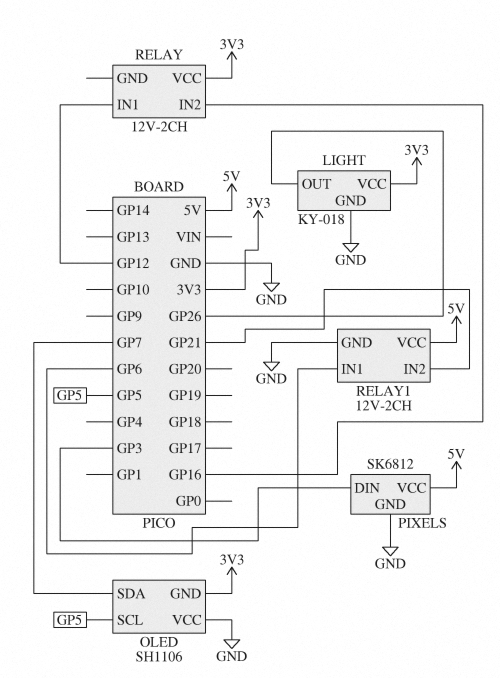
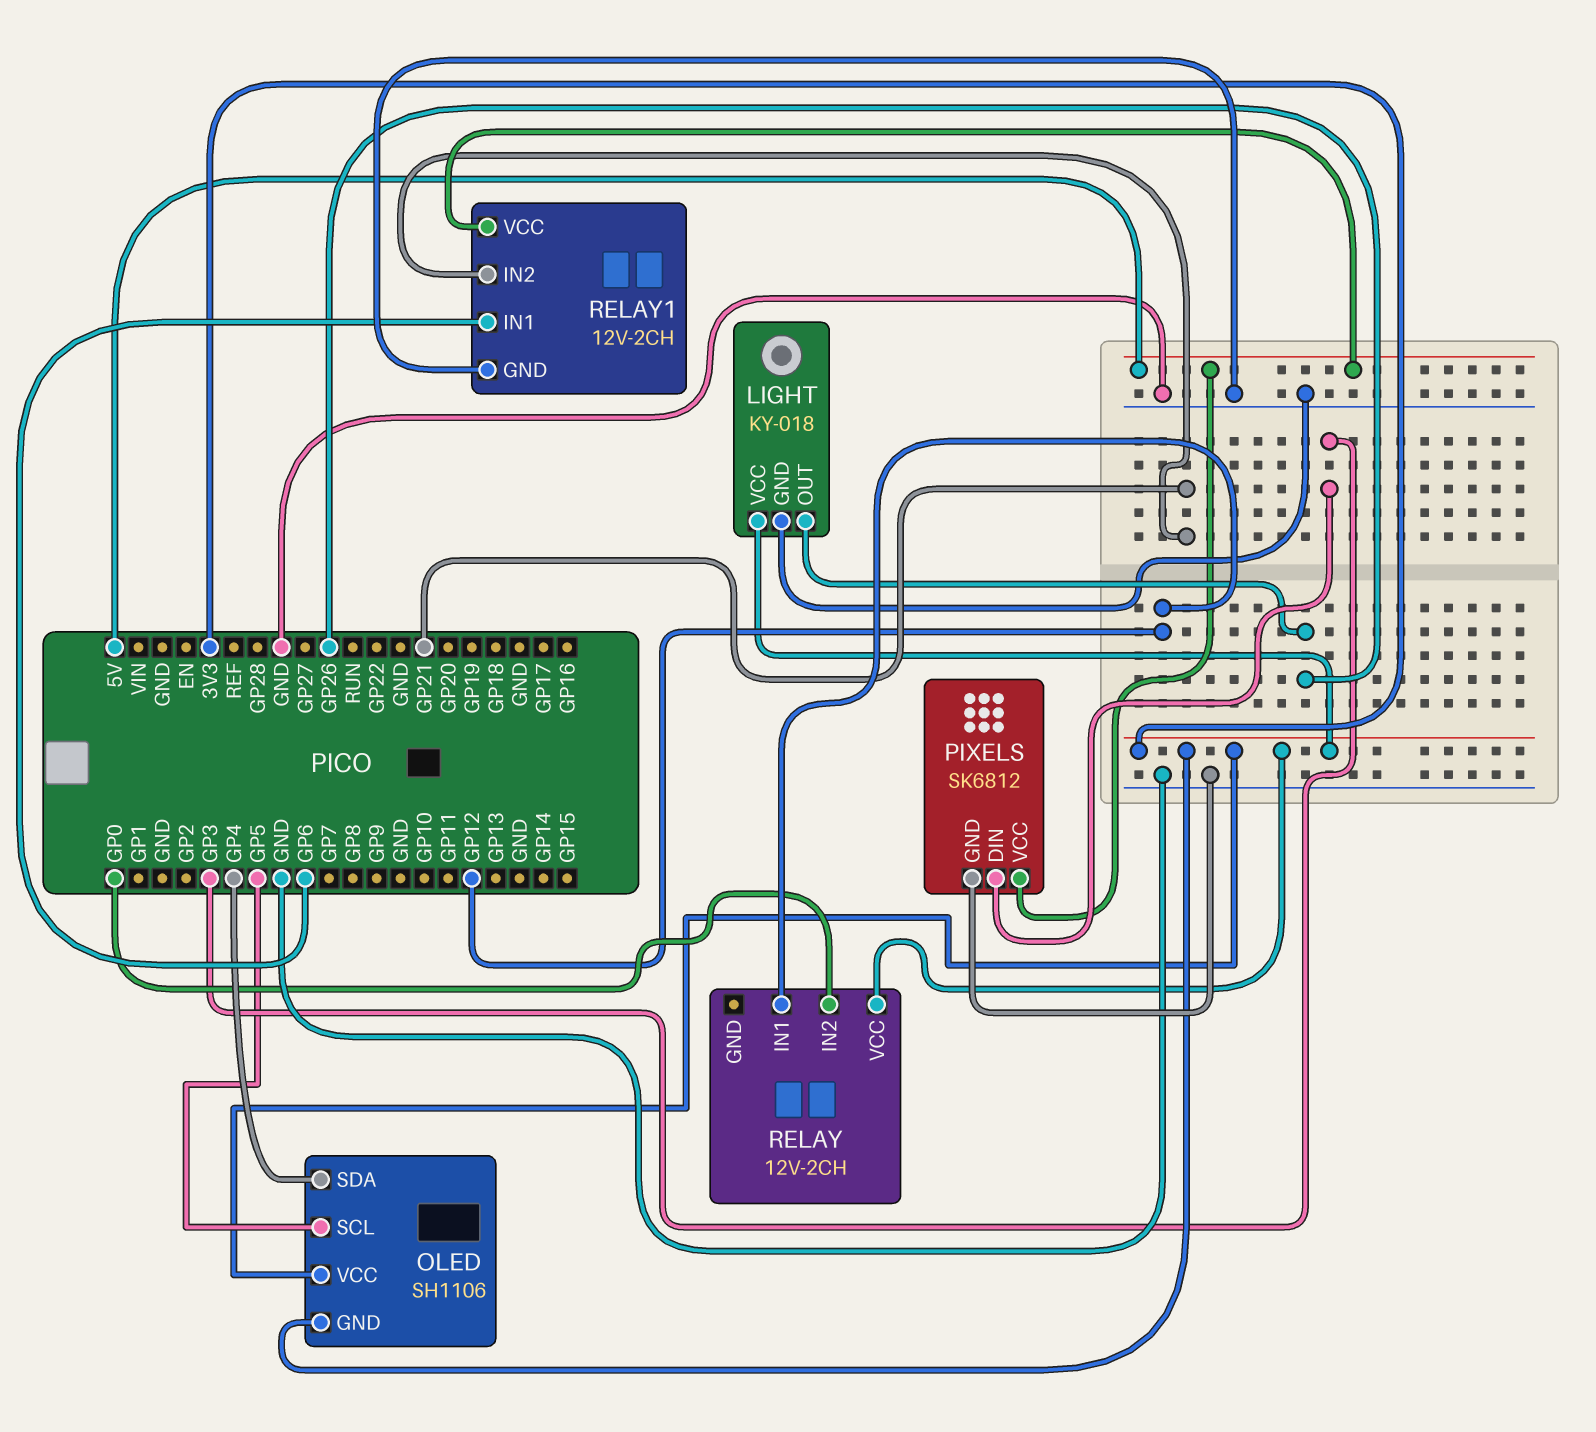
OLED pin SDA: GP7 -> GP4
OLED pin VCC: GND -> 3V3
RELAY pin IN2: GP16 -> GP0

